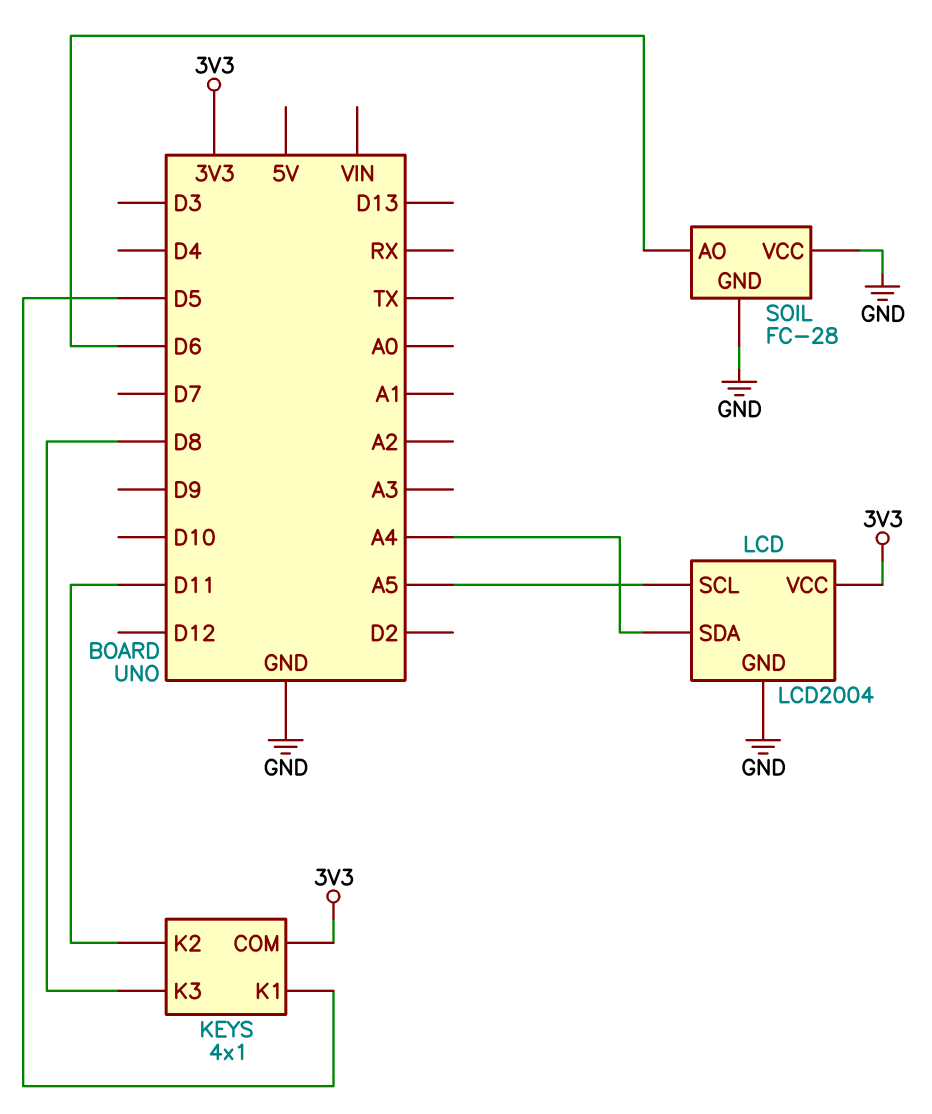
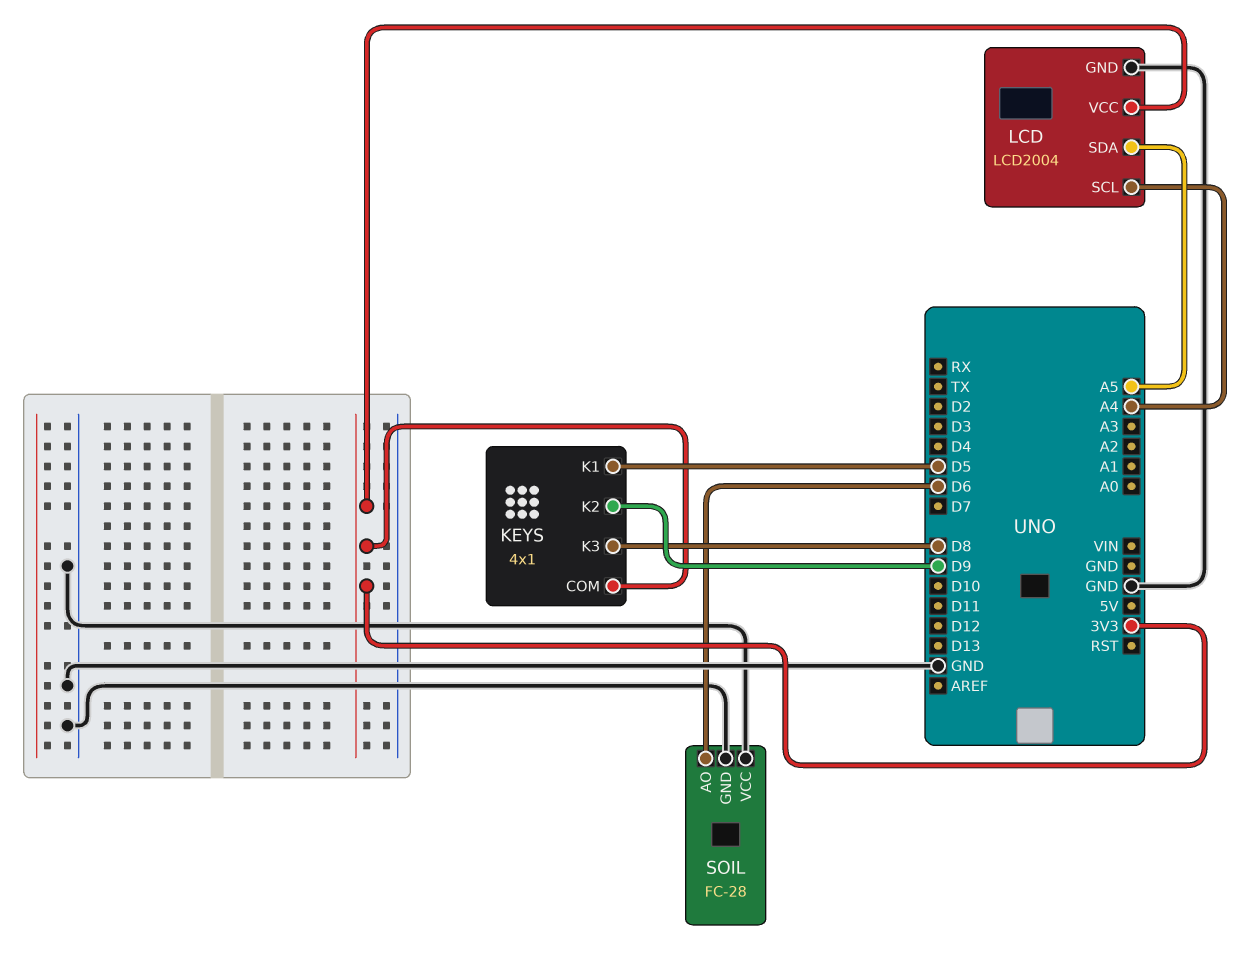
KEYS pin K2: D11 -> D9
LCD pin SCL: A5 -> A4
LCD pin SDA: A4 -> A5

